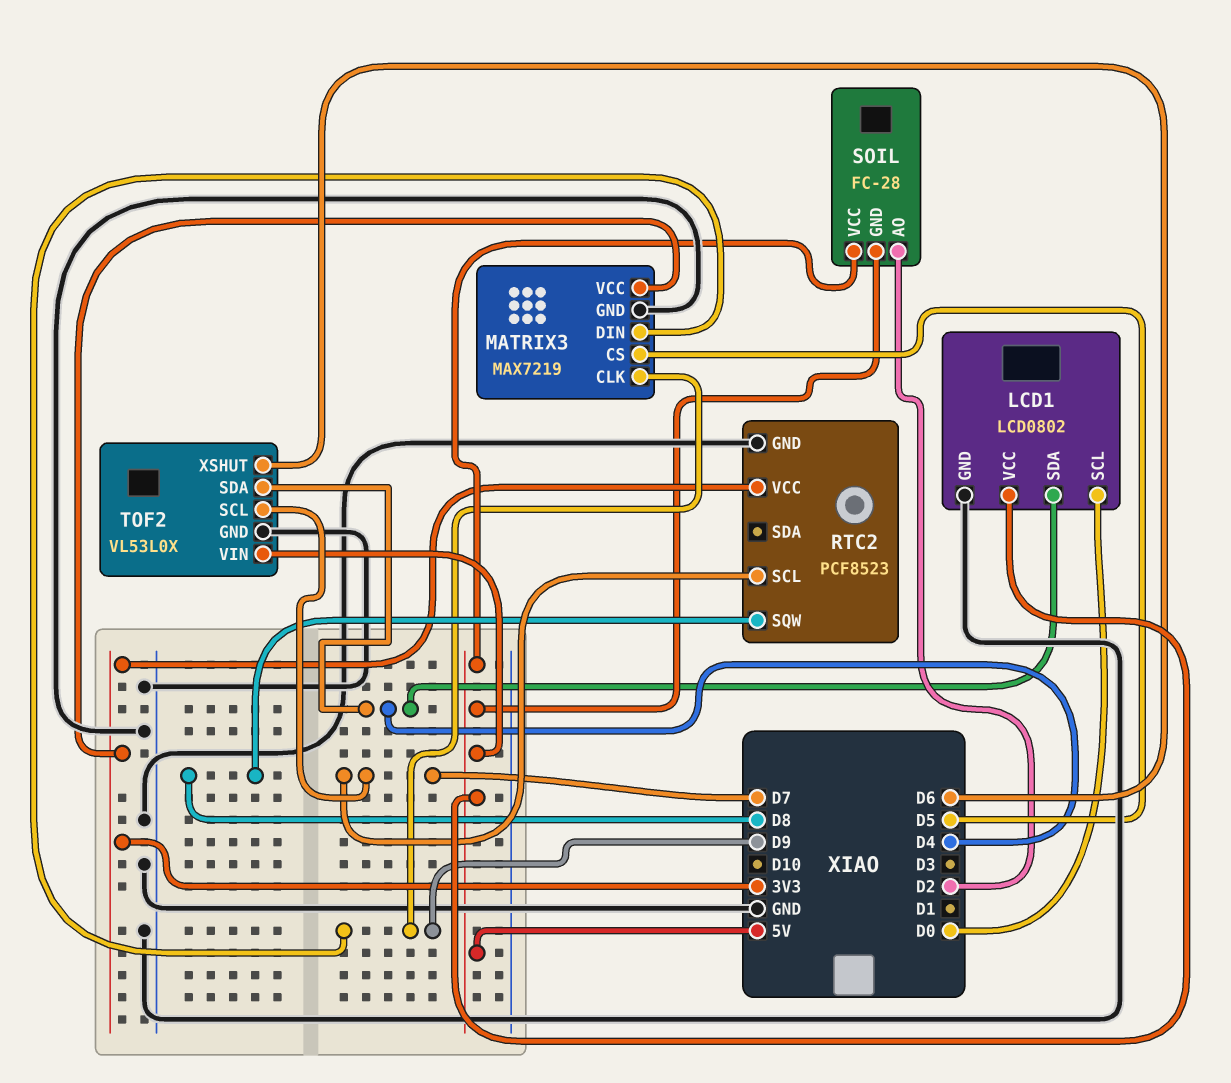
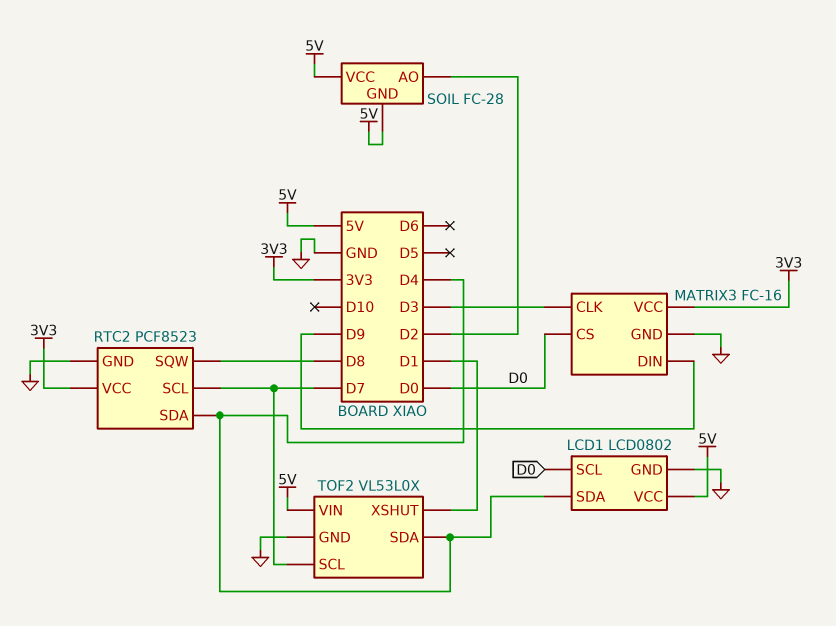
MATRIX3: MAX7219 -> FC-16
MATRIX3 pin CLK: D9 -> D3
MATRIX3 pin CS: D5 -> D0
RTC2 pin SDA: none -> D4
TOF2 pin XSHUT: D6 -> D1

